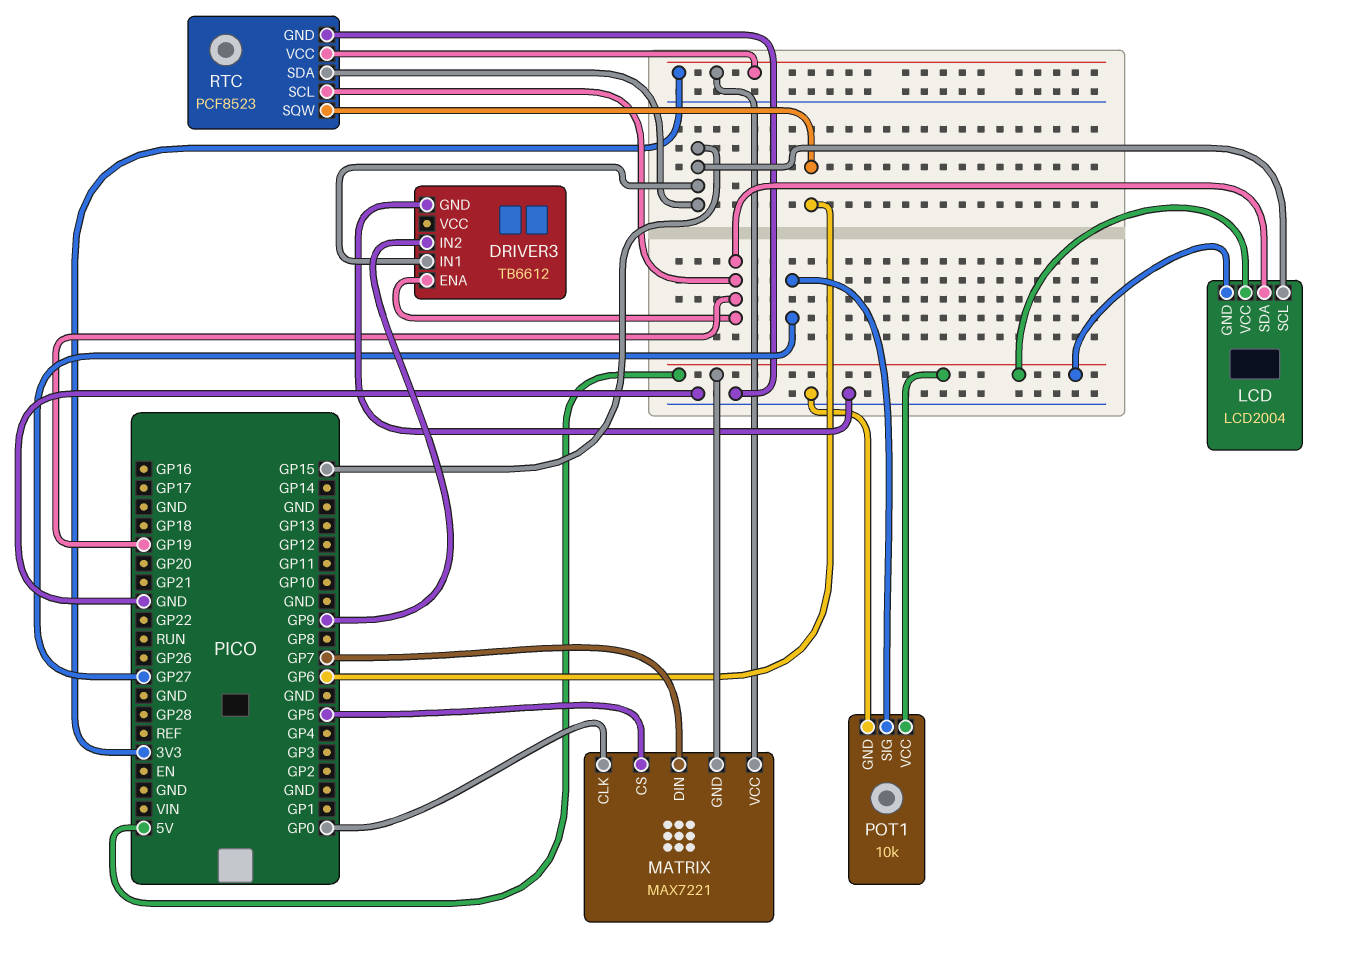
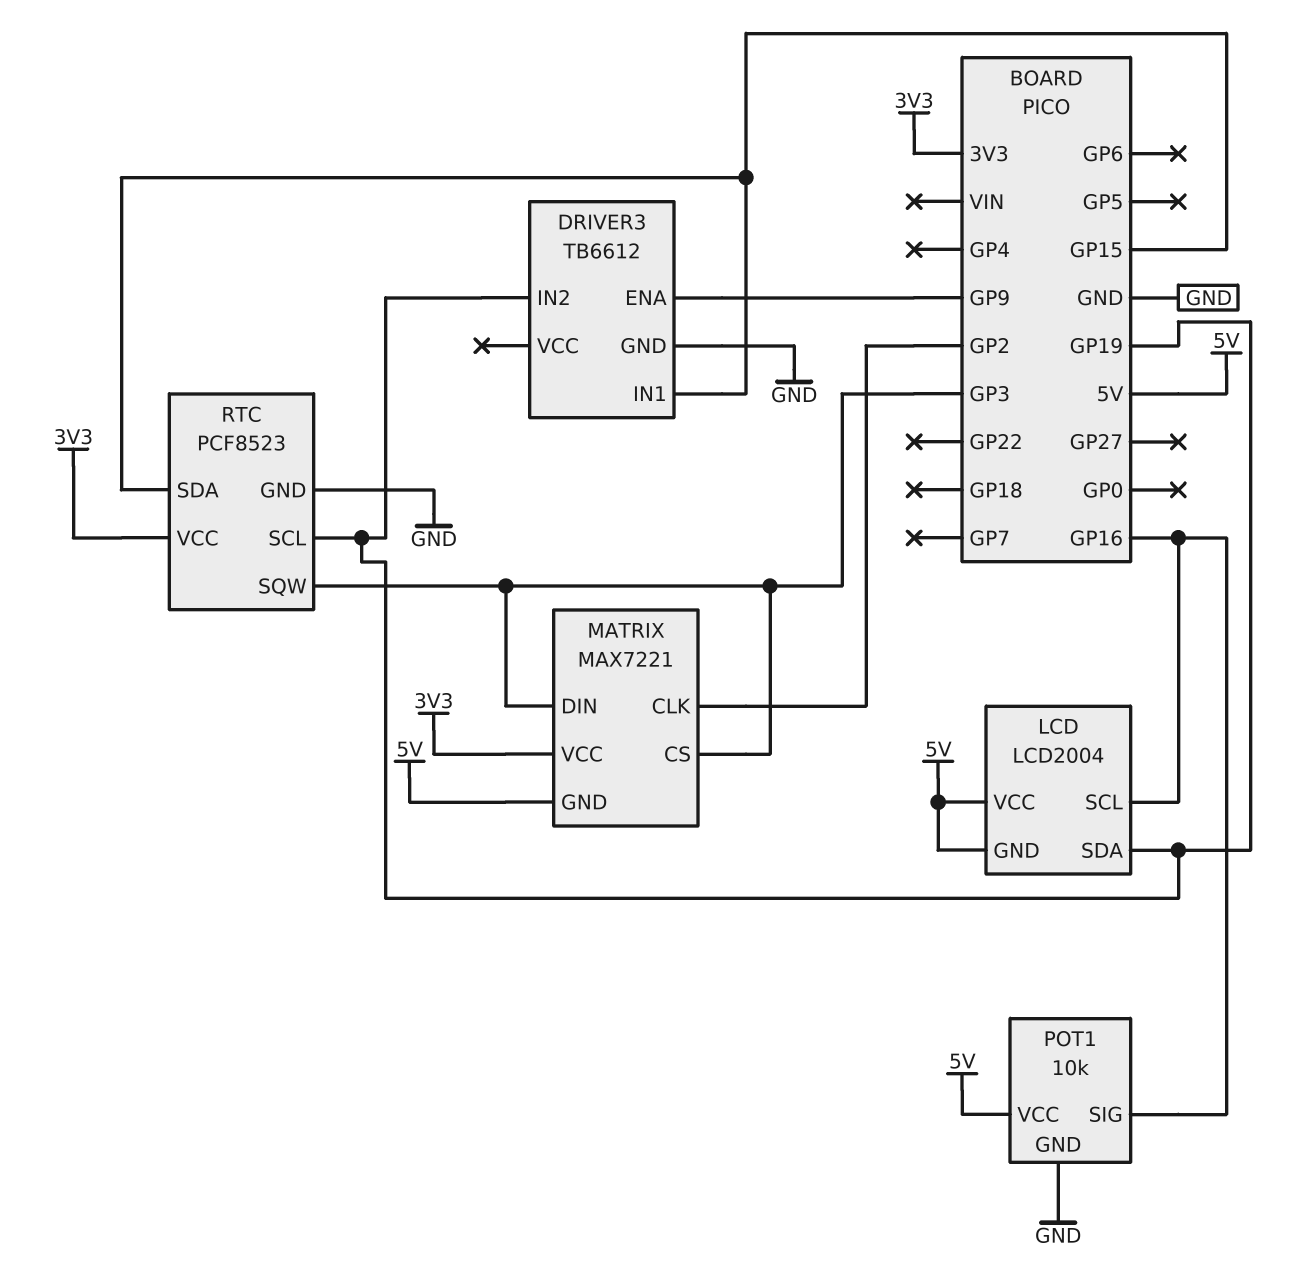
DRIVER3 pin ENA: GP19 -> GP9
DRIVER3 pin IN2: GP9 -> GP19
LCD pin SCL: GP15 -> GP16
MATRIX pin CLK: GP0 -> GP2
MATRIX pin CS: GP5 -> GP3
MATRIX pin DIN: GP7 -> GP3
POT1 pin SIG: GP27 -> GP16
RTC pin SQW: GP6 -> GP3

